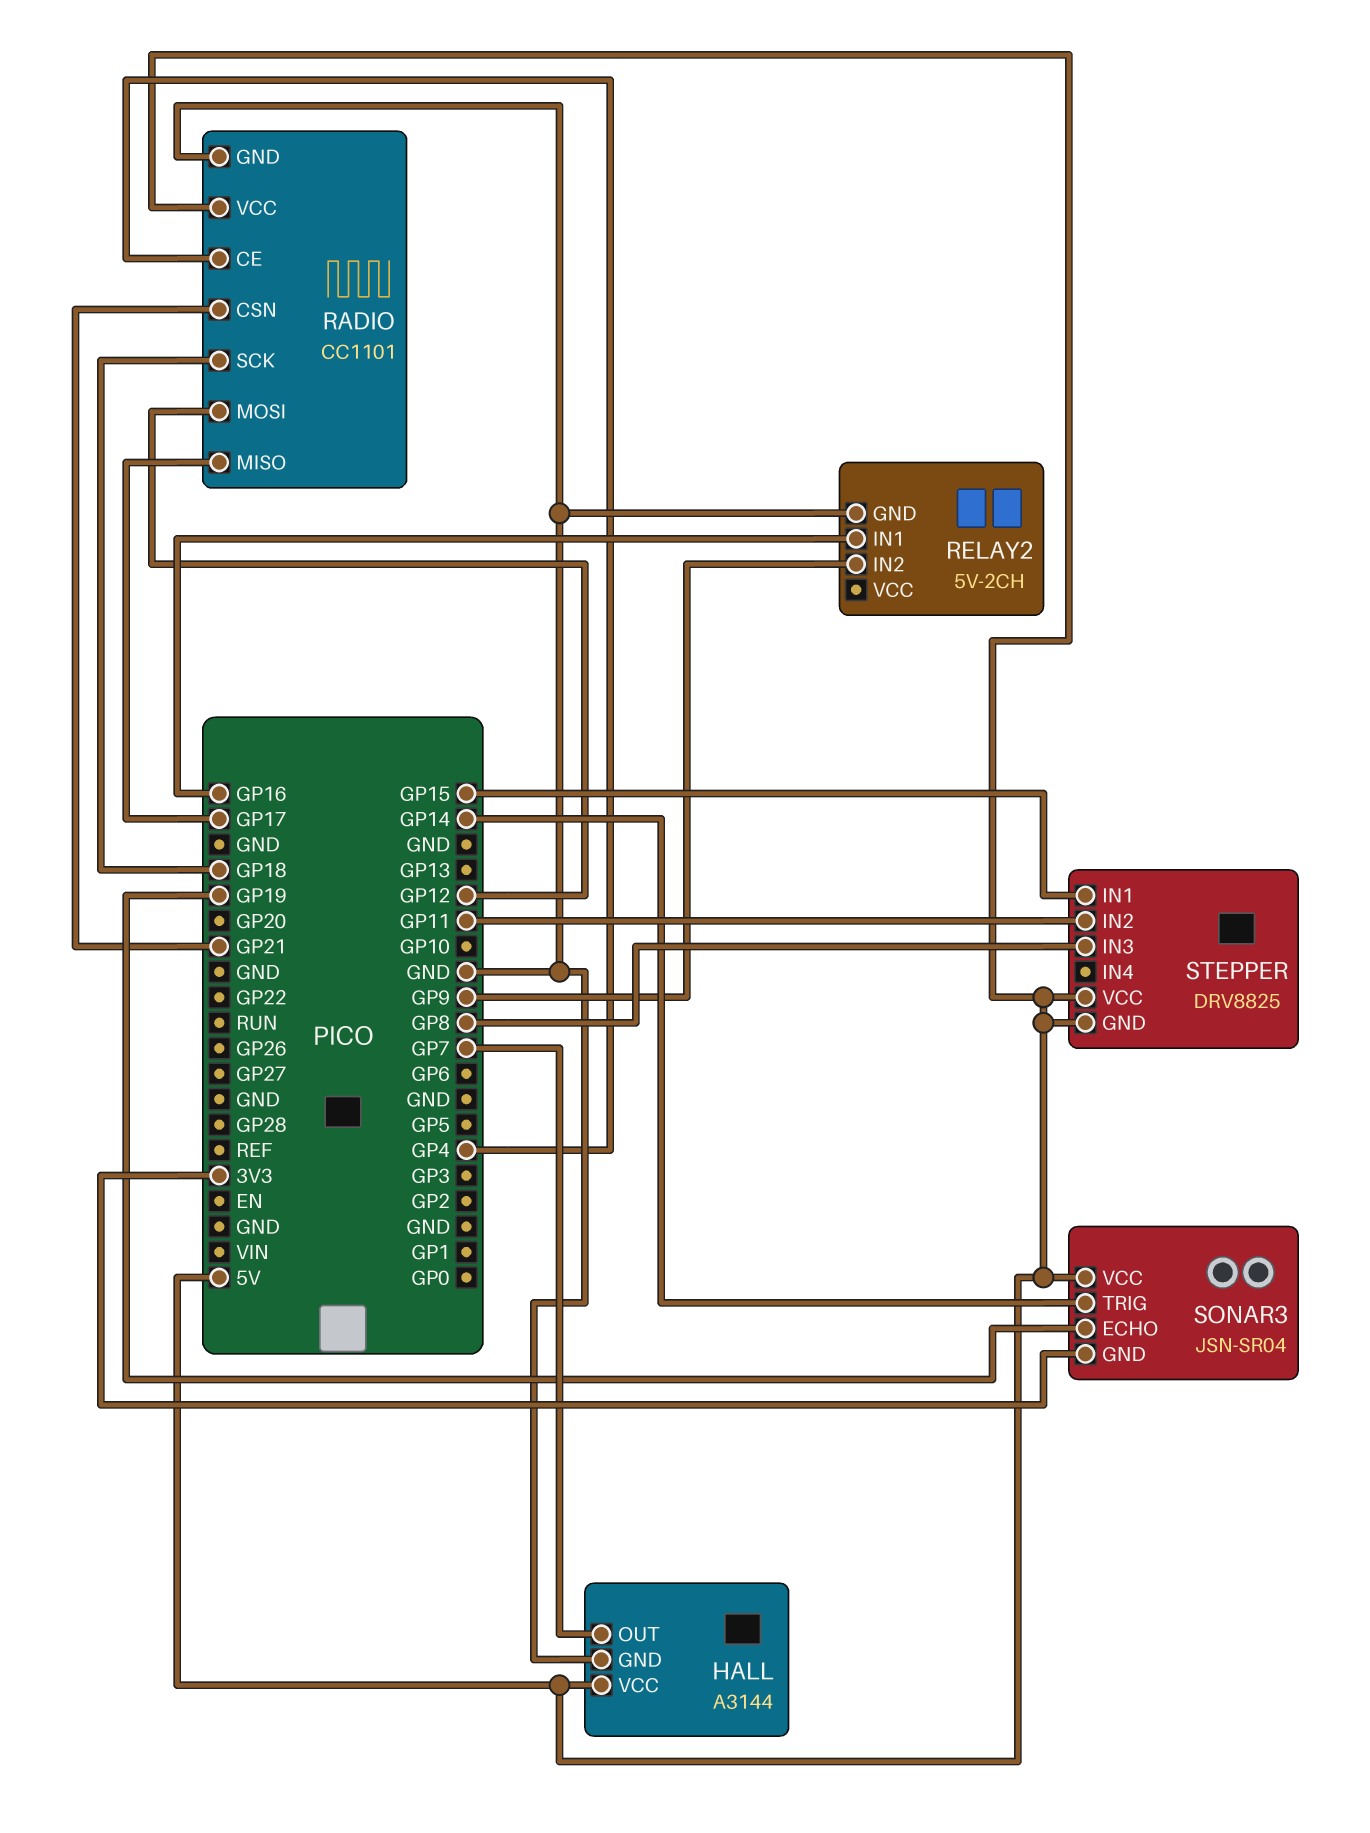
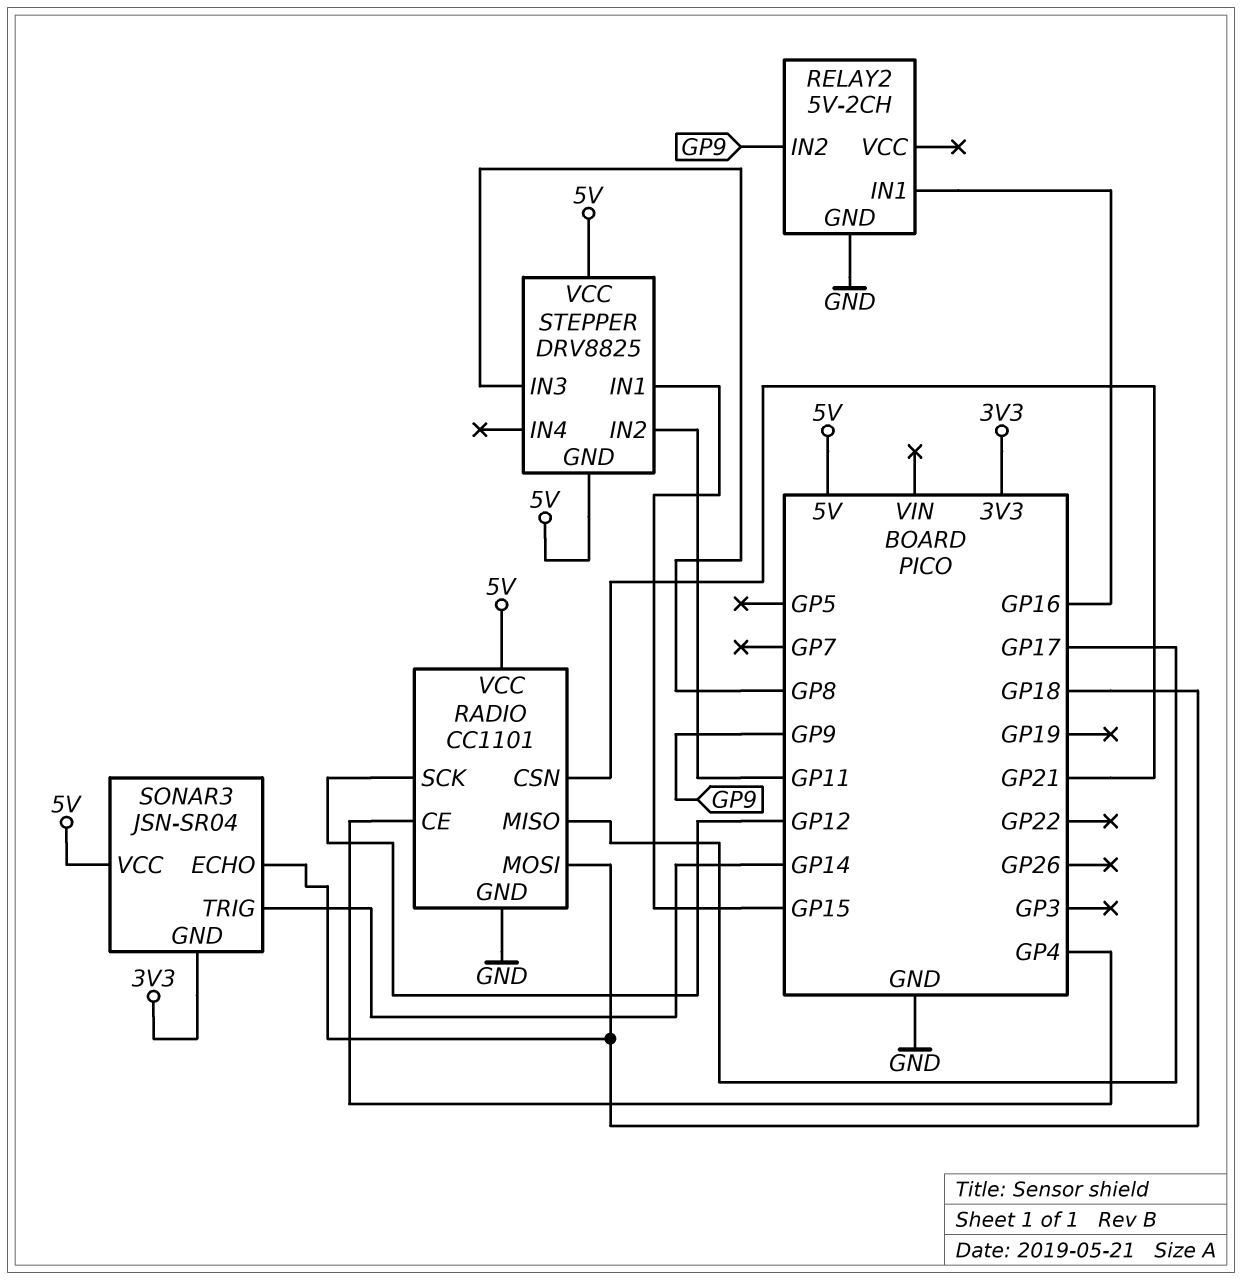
HALL: A3144 -> none
HALL pin GND: GND -> none
HALL pin OUT: GP7 -> none
HALL pin VCC: 5V -> none
RADIO pin MOSI: GP12 -> GP18
RADIO pin SCK: GP18 -> GP12
SONAR3 pin ECHO: GP19 -> GP18

